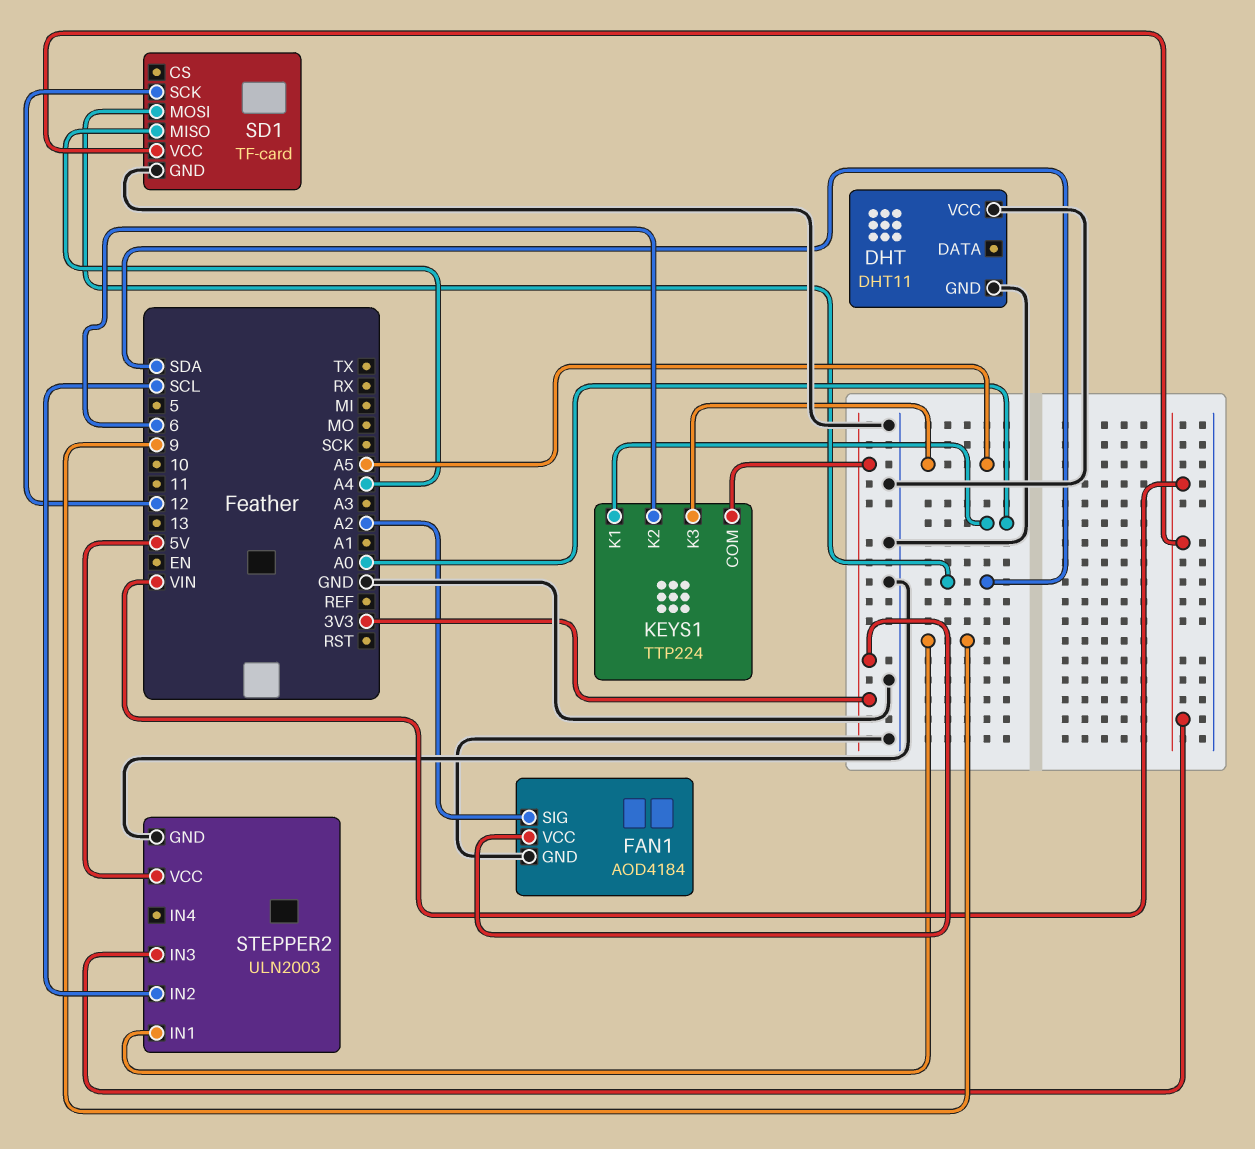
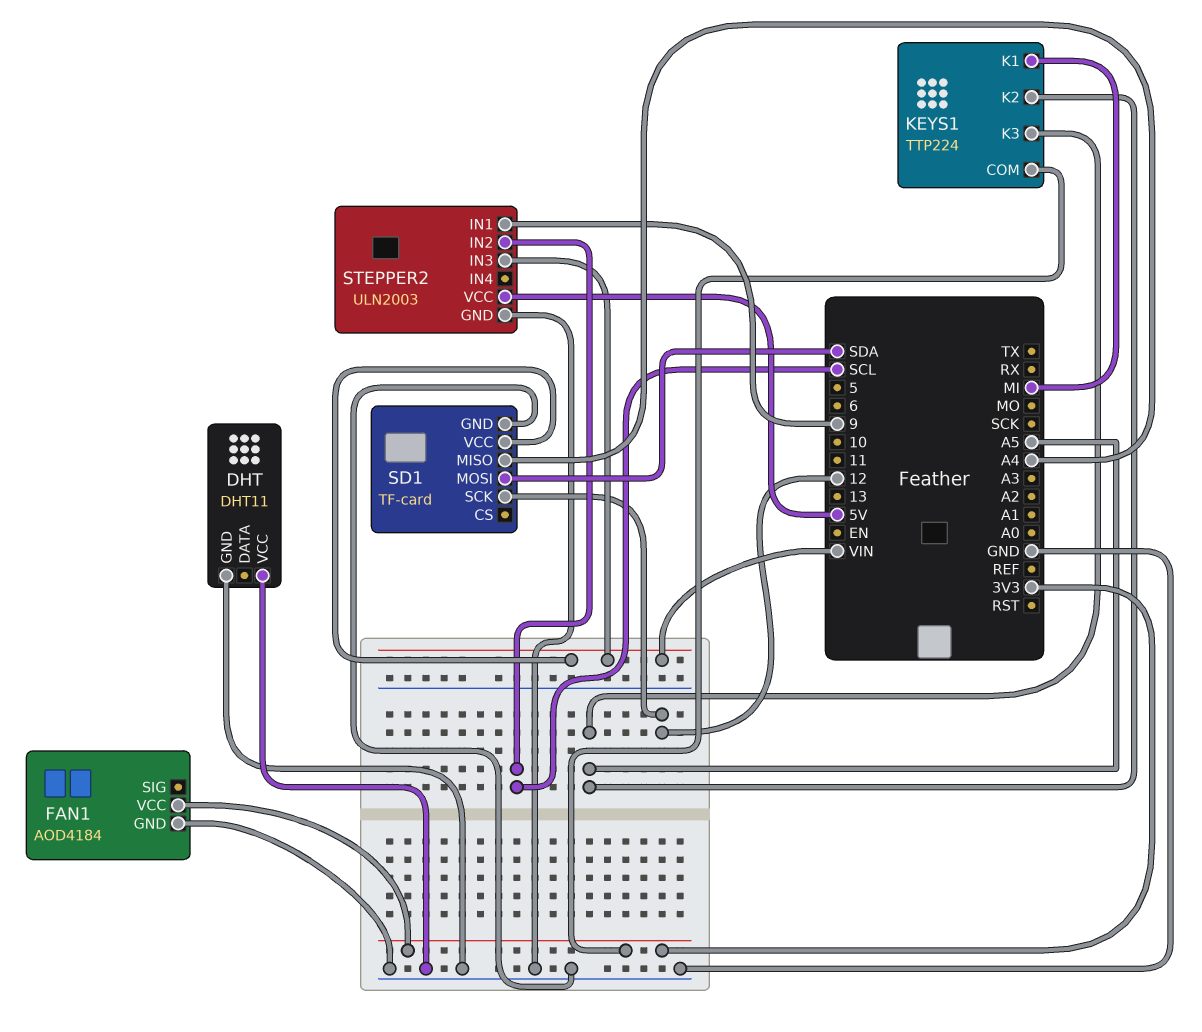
FAN1 pin SIG: A2 -> none
KEYS1 pin K1: A0 -> MI
KEYS1 pin K2: 6 -> A5

